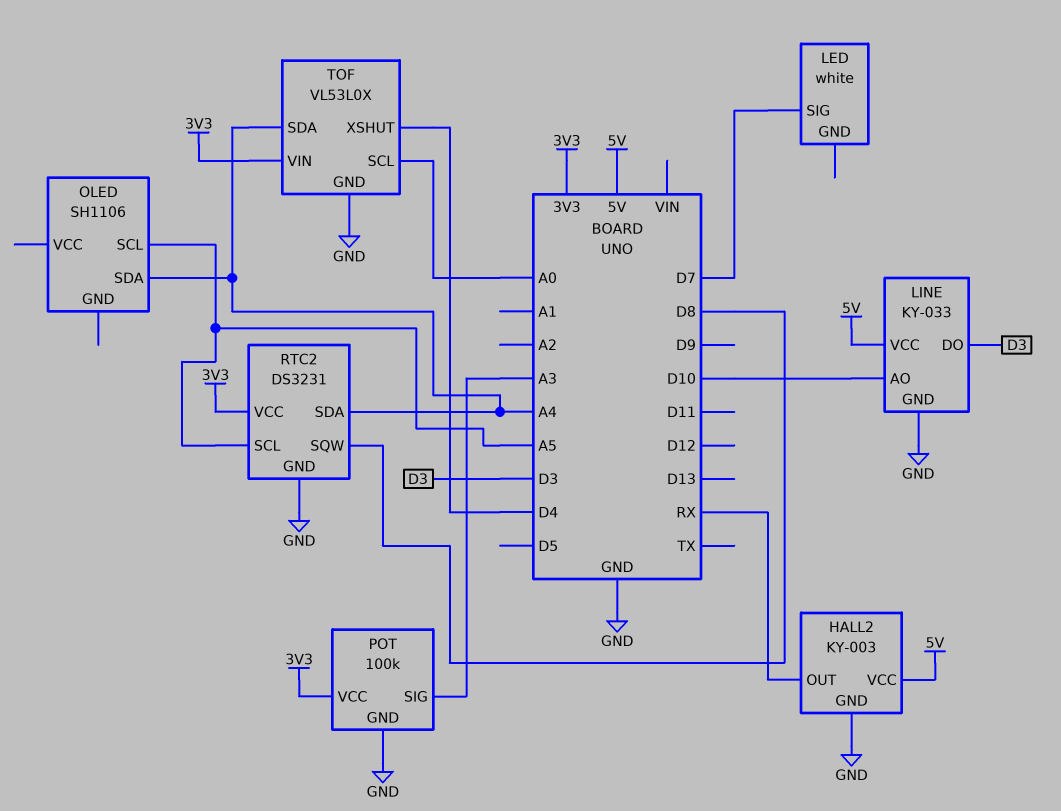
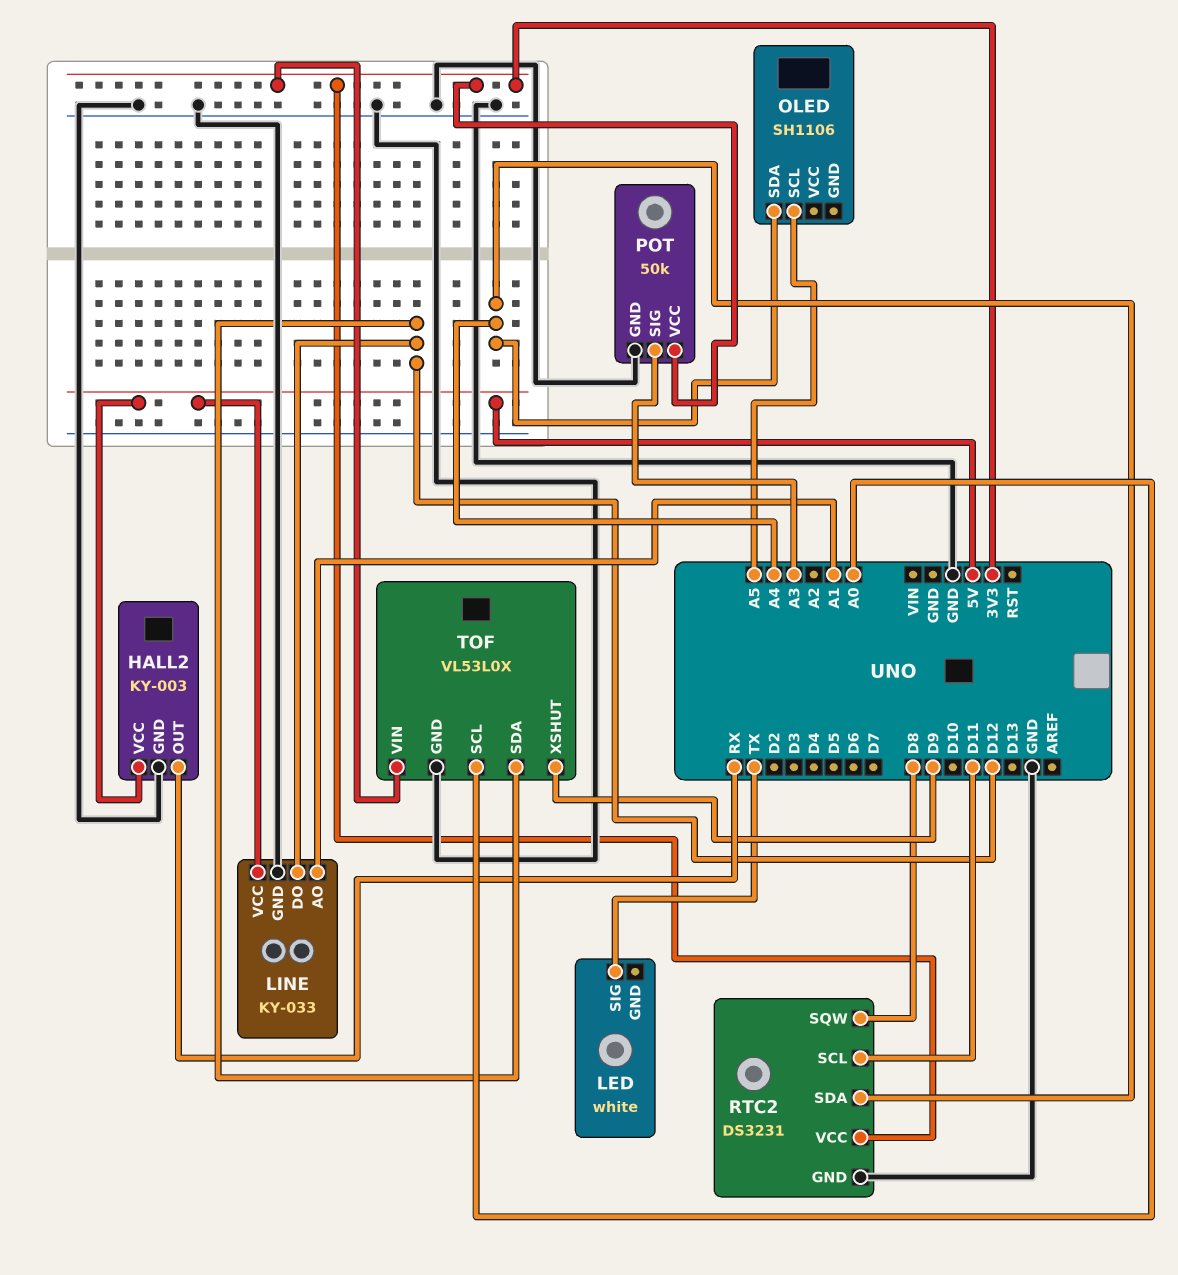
LED pin SIG: D7 -> TX
LINE pin AO: D10 -> A1
LINE pin DO: D3 -> D12
POT: 100k -> 50k
RTC2 pin SCL: A5 -> D11
TOF pin SDA: A4 -> D12
TOF pin XSHUT: D4 -> D9

